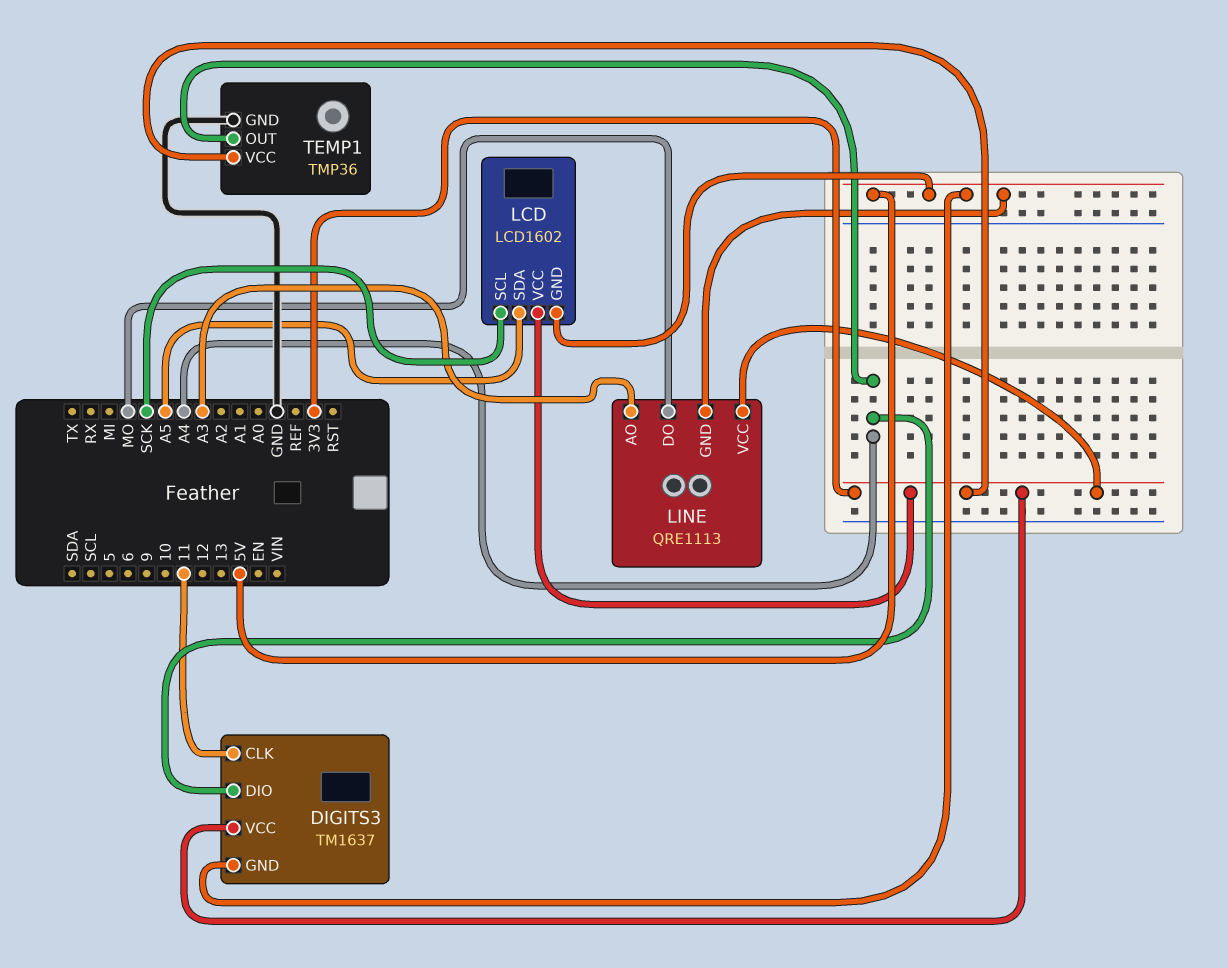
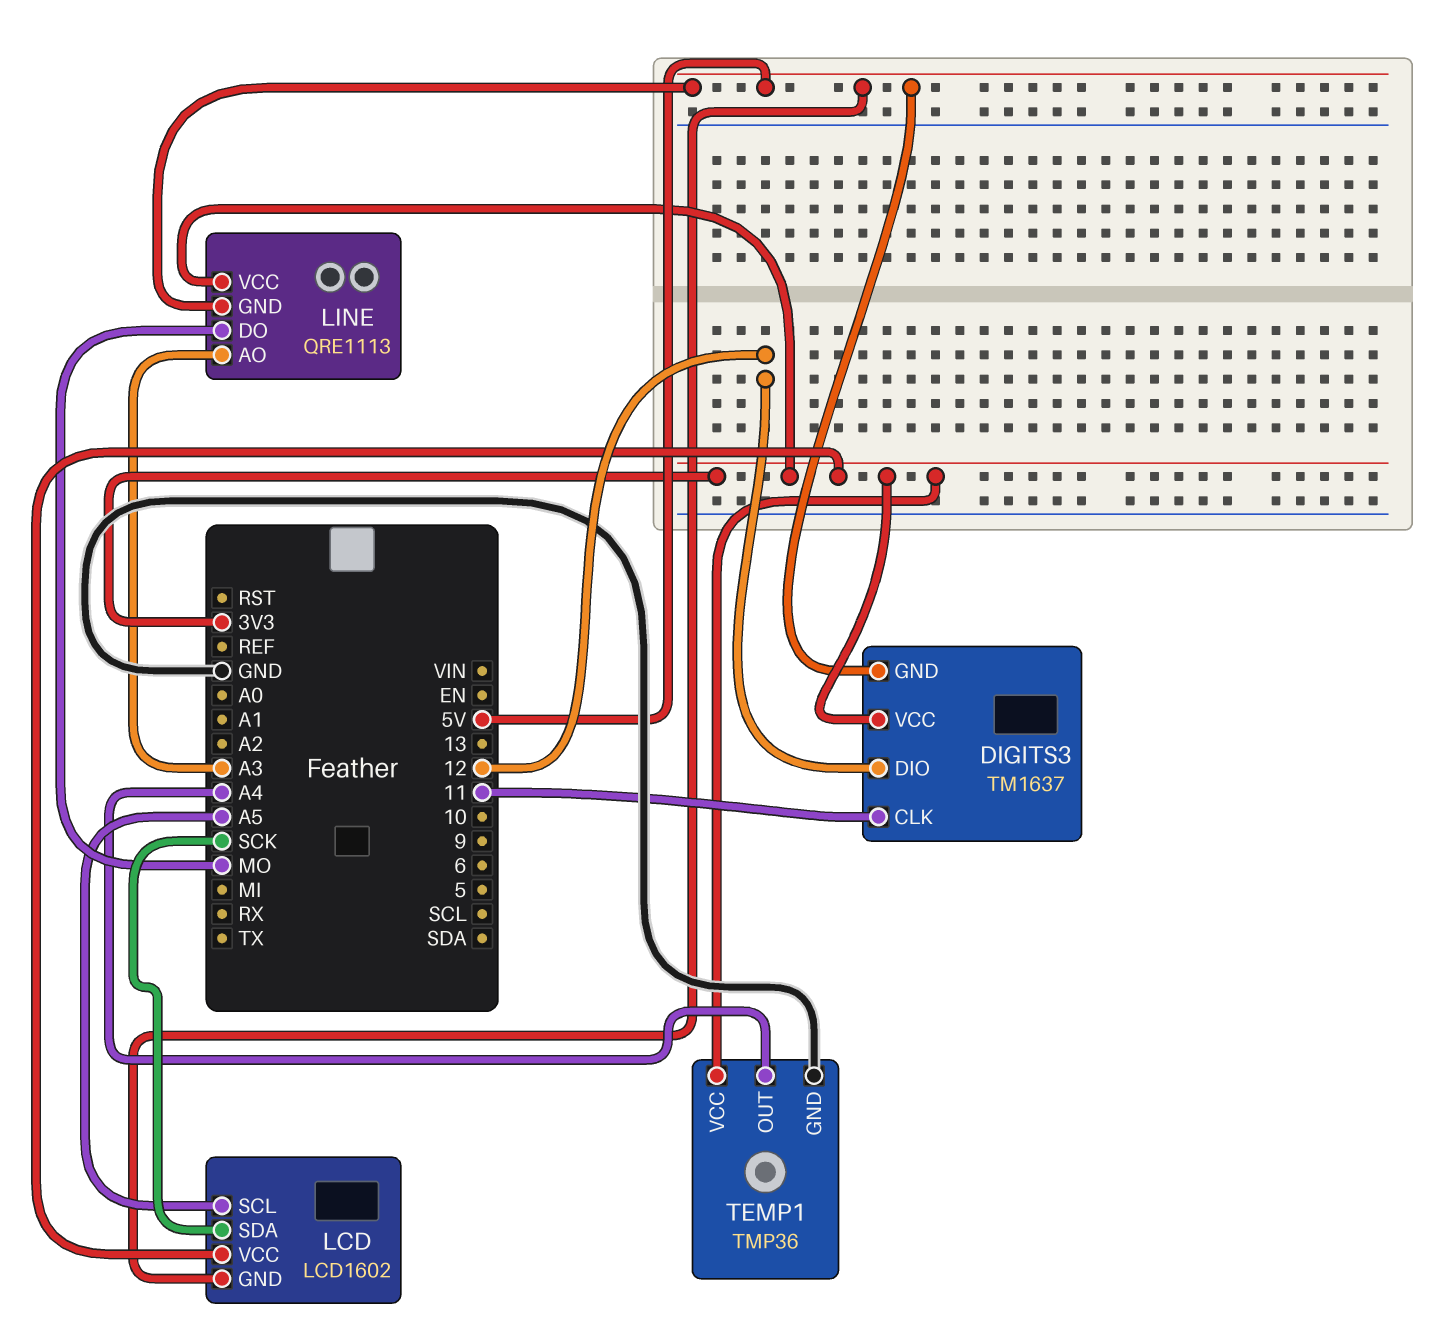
DIGITS3 pin DIO: A4 -> 12
LCD pin SCL: SCK -> A5
LCD pin SDA: A5 -> SCK

